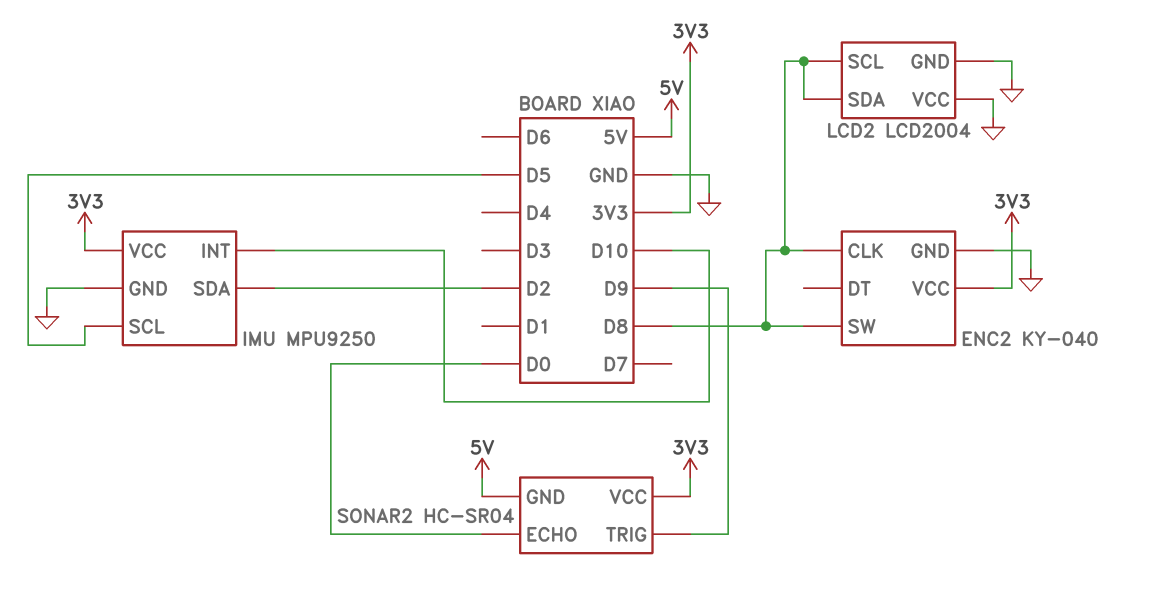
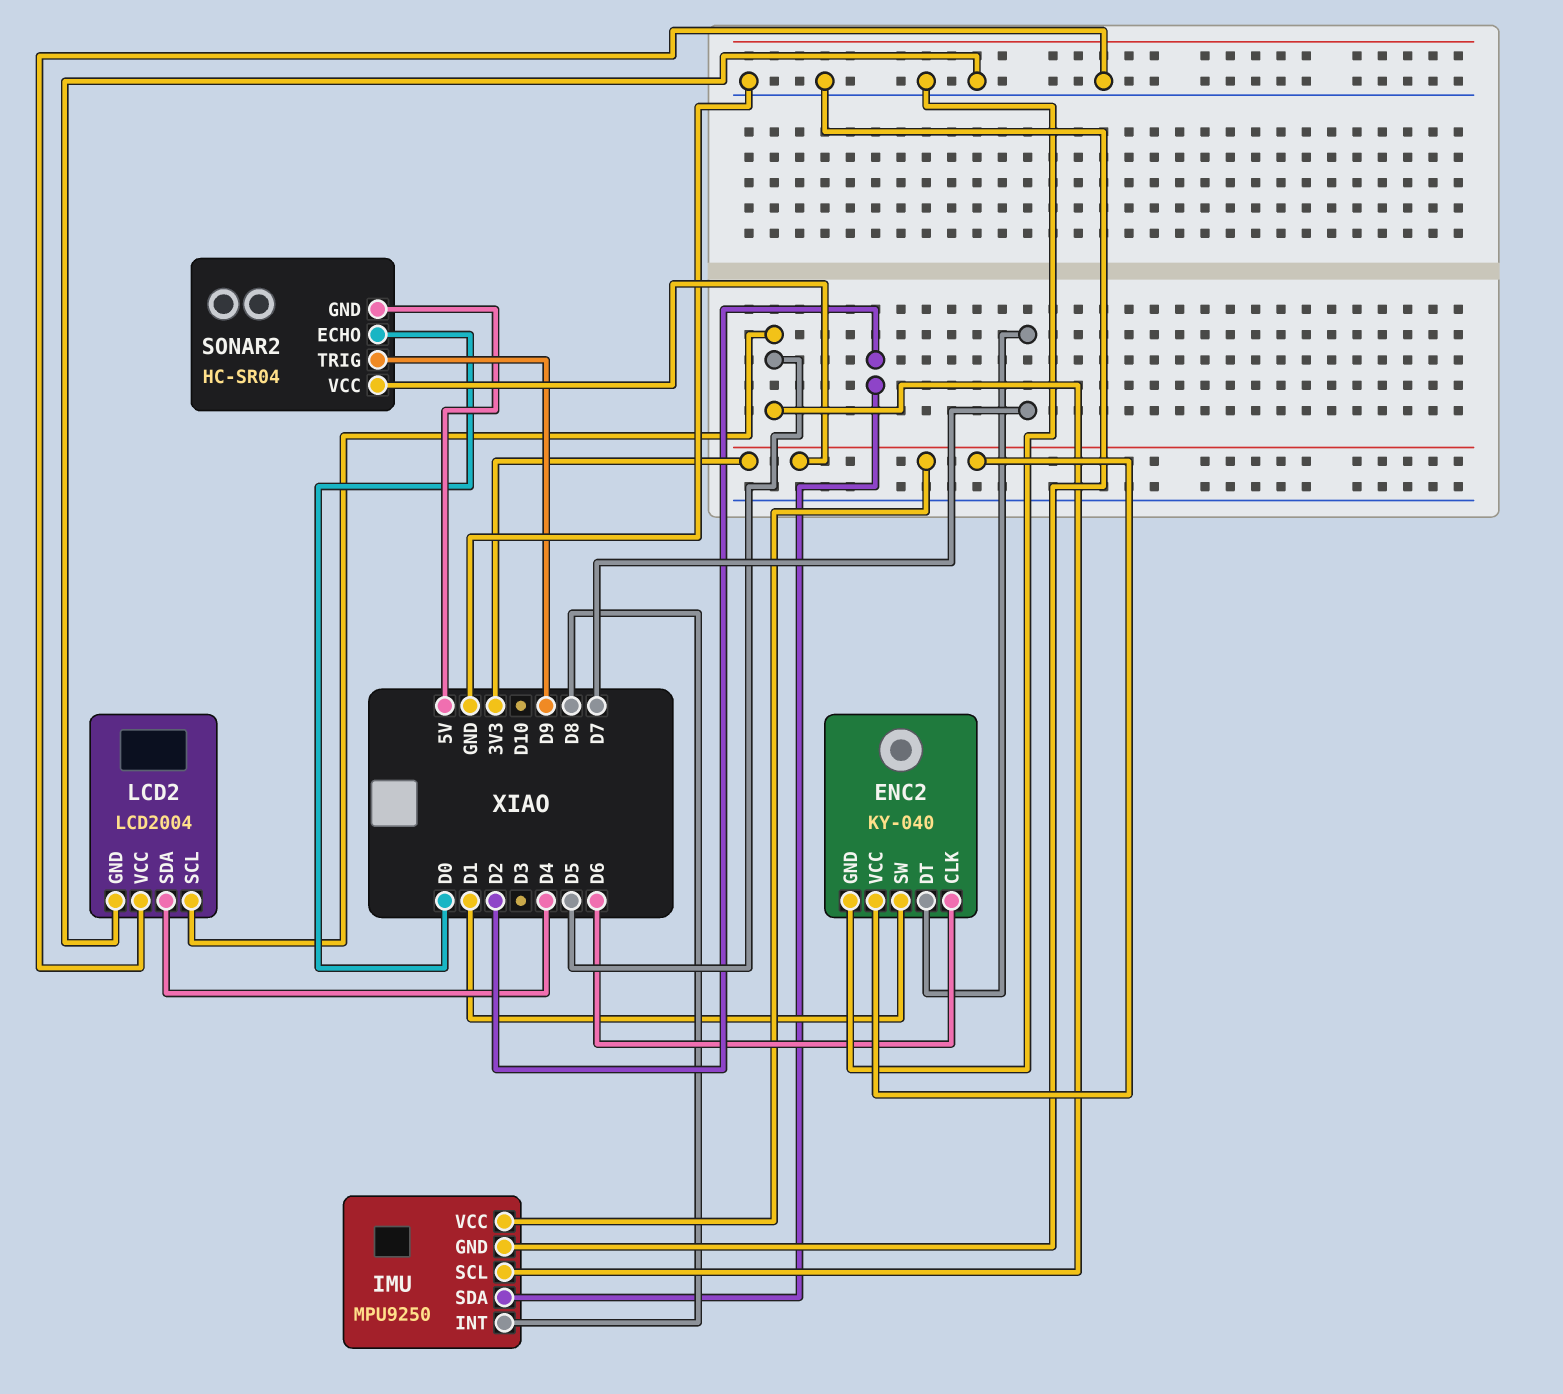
ENC2 pin CLK: D8 -> D6
ENC2 pin DT: none -> D7
ENC2 pin SW: D8 -> D1
IMU pin INT: D10 -> D8
LCD2 pin SCL: D8 -> D5
LCD2 pin SDA: D8 -> D4

